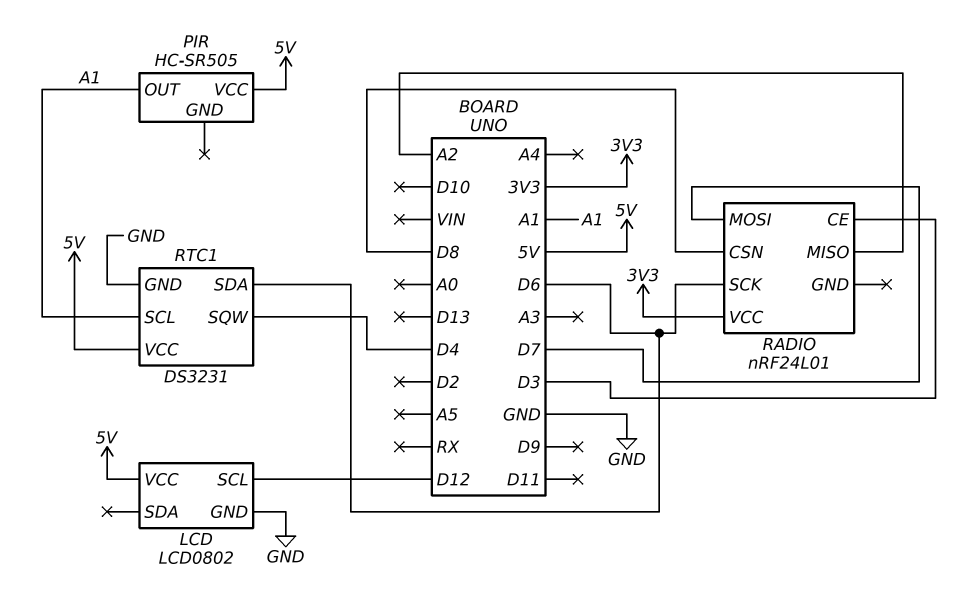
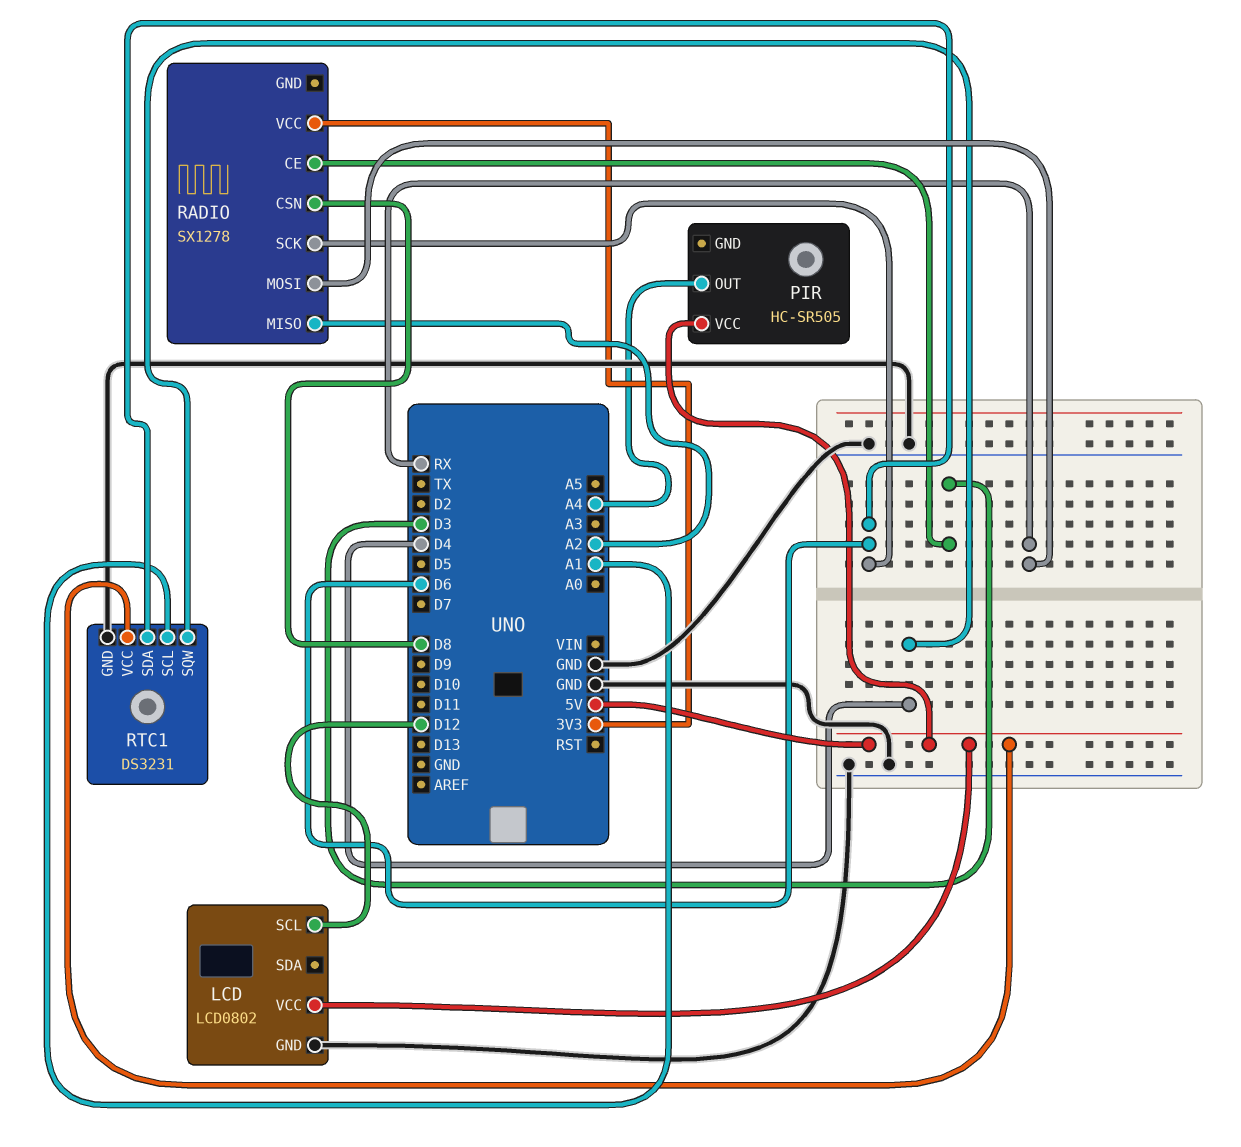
PIR pin OUT: A1 -> A4
RADIO: nRF24L01 -> SX1278
RADIO pin MOSI: D7 -> RX

